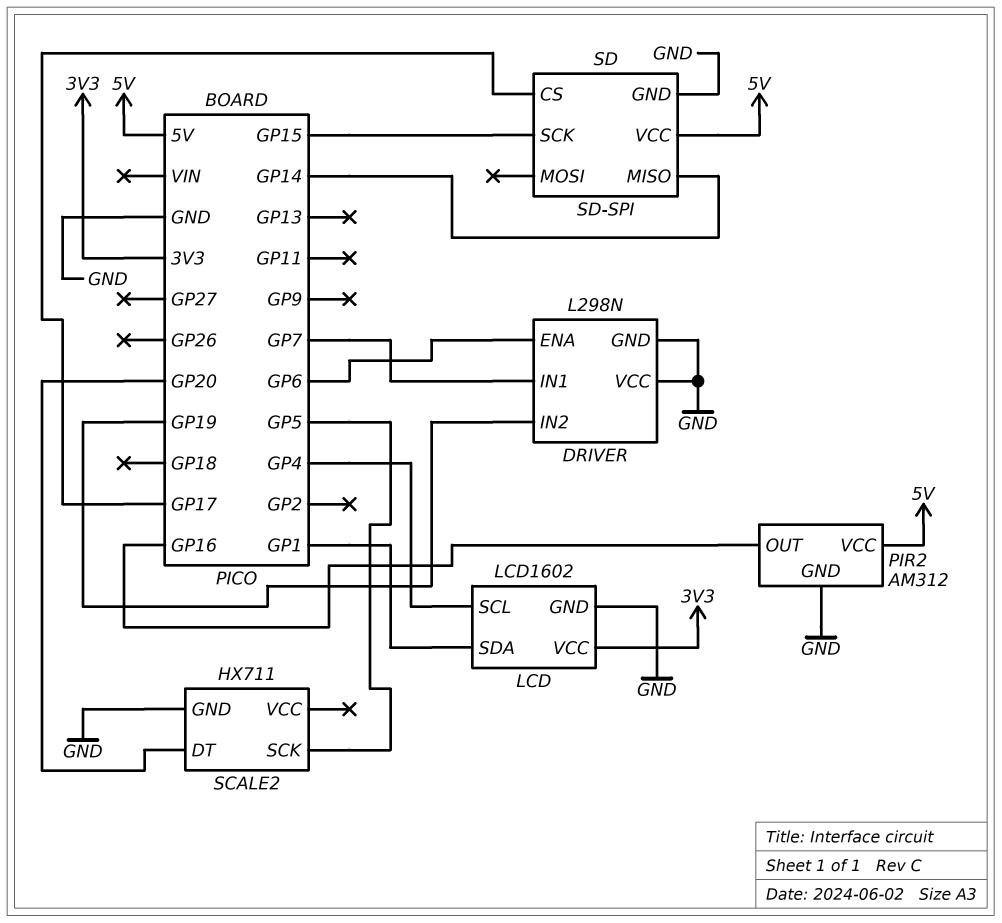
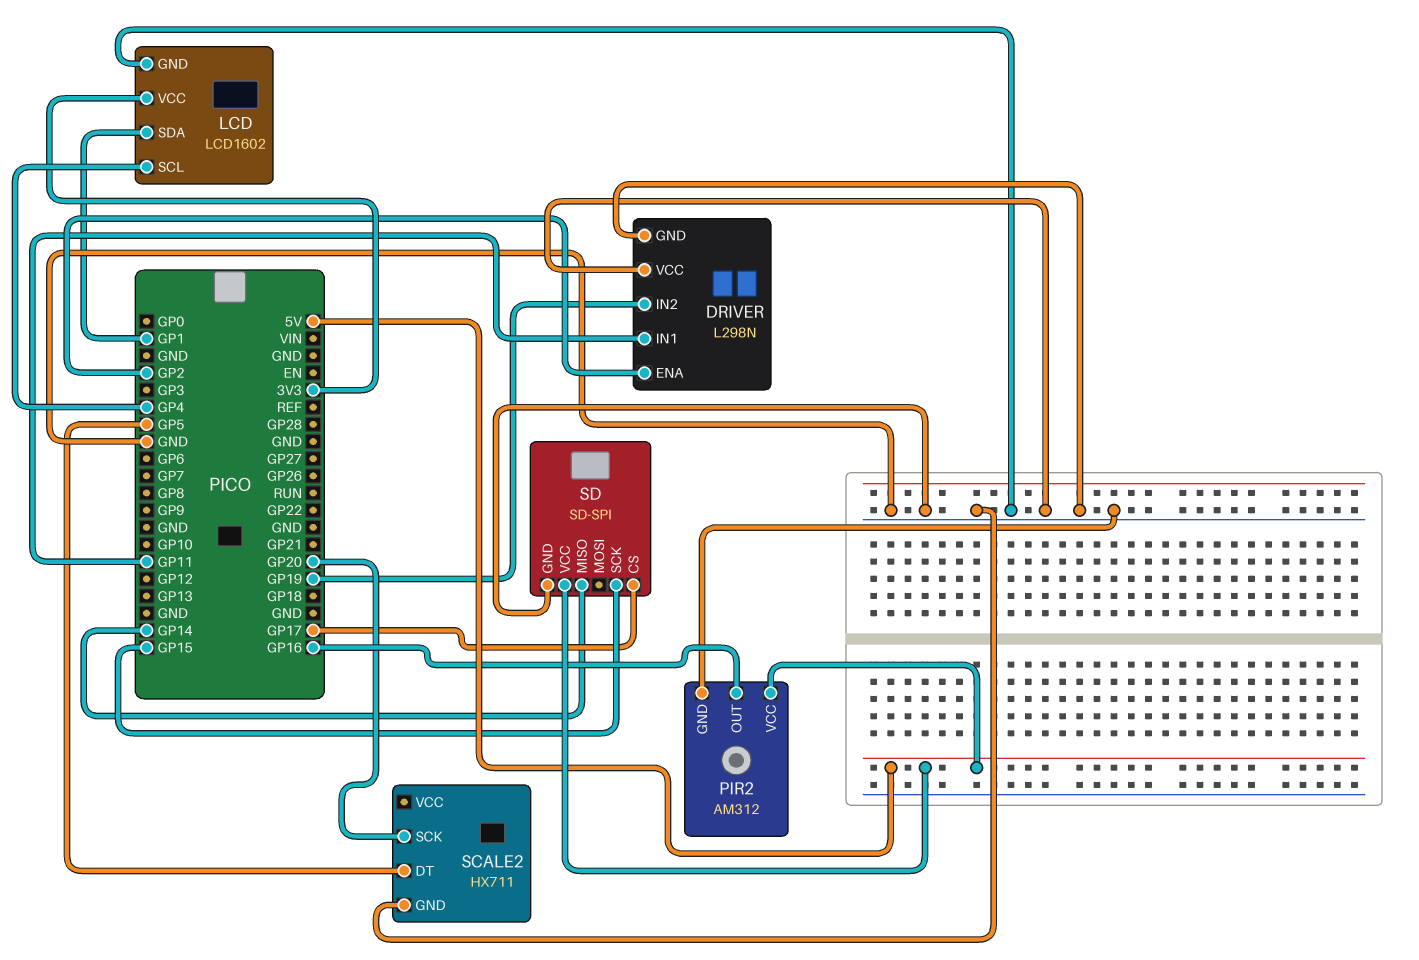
DRIVER pin ENA: GP6 -> GP2
DRIVER pin IN1: GP7 -> GP11
SCALE2 pin DT: GP20 -> GP5
SCALE2 pin SCK: GP5 -> GP20

